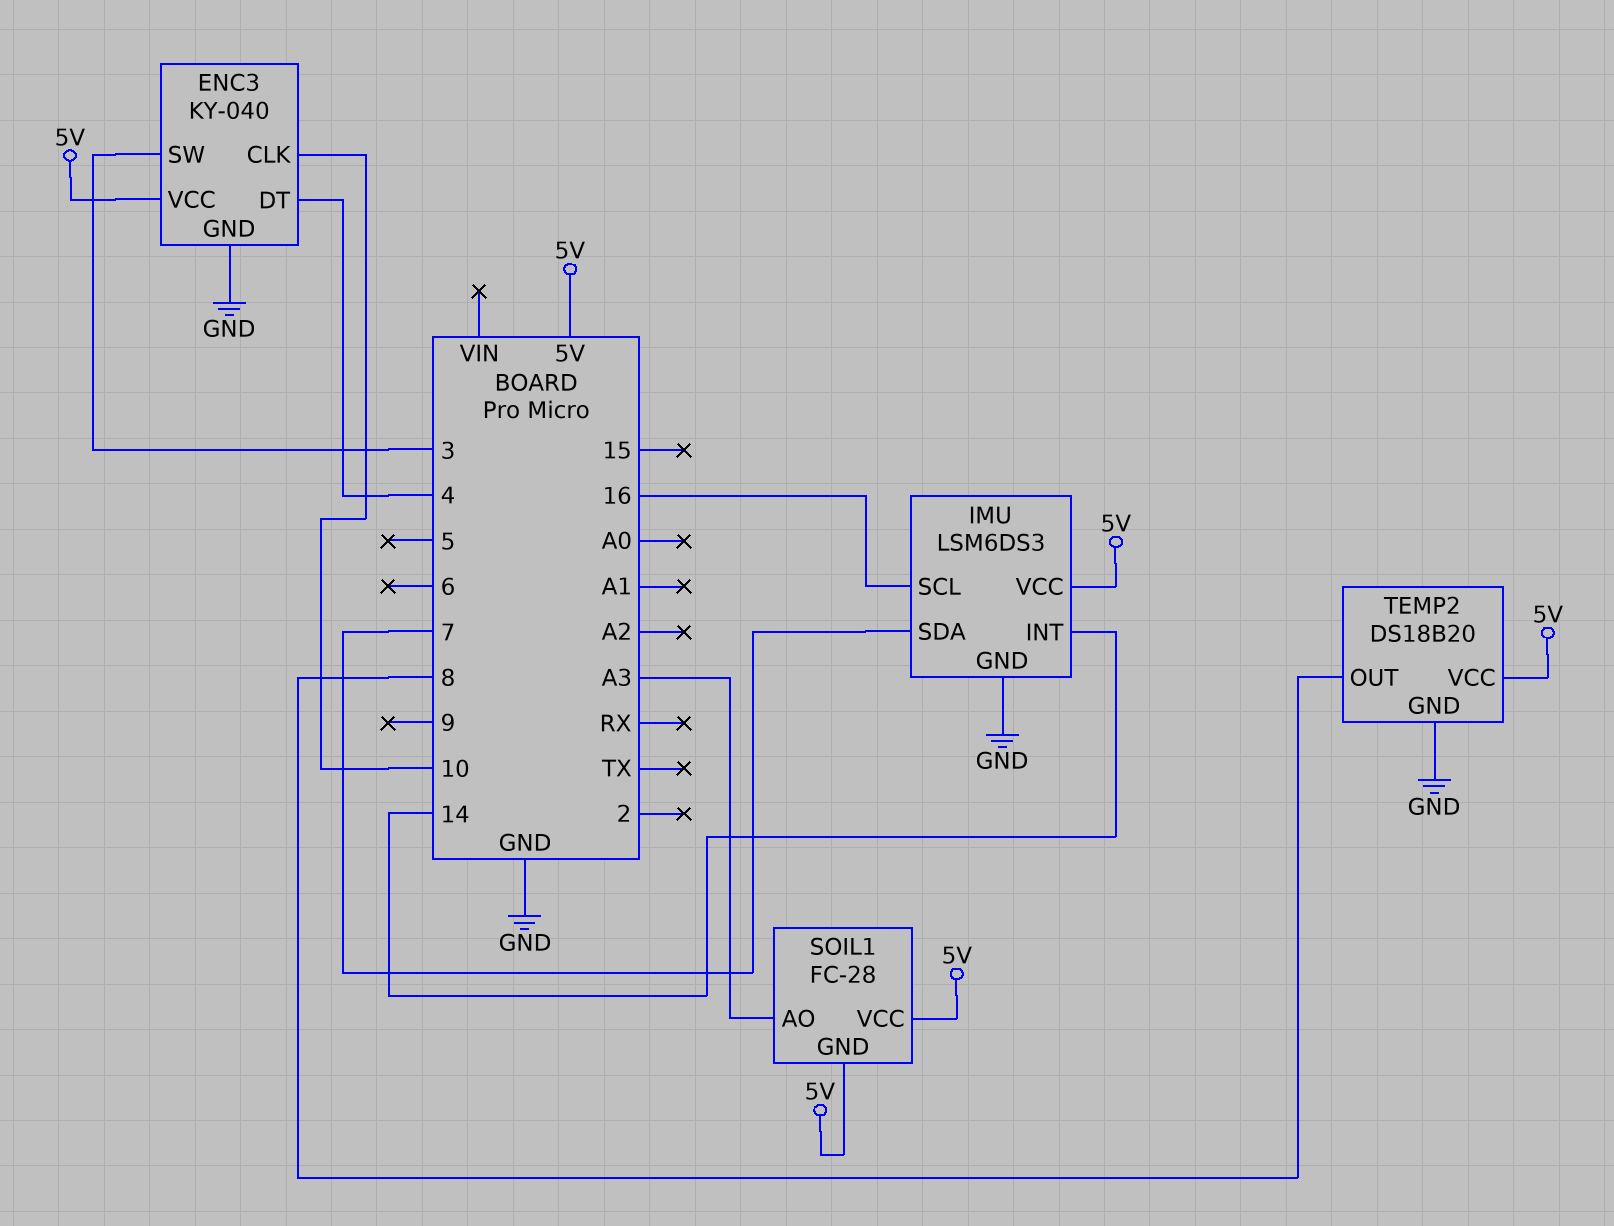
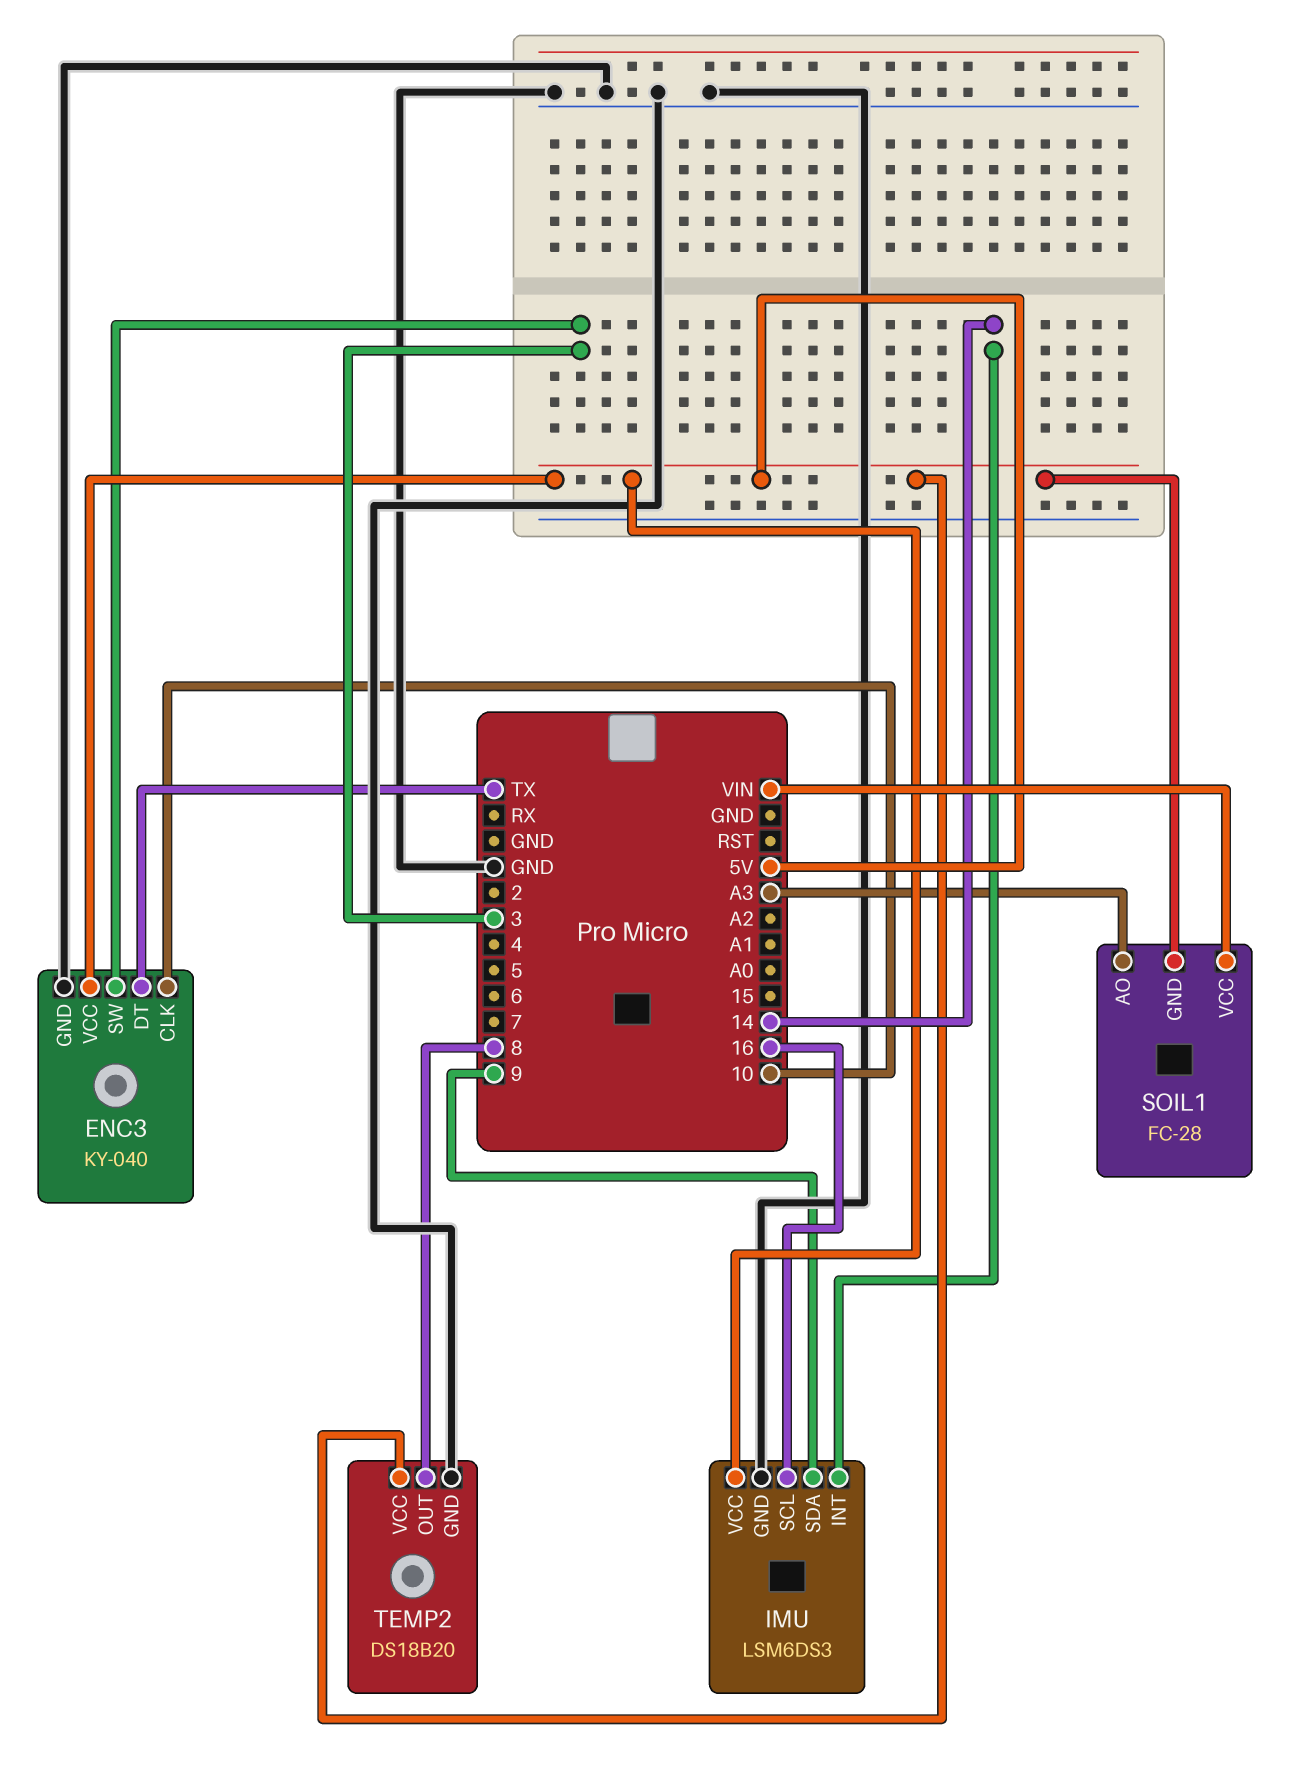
ENC3 pin DT: 4 -> TX
IMU pin SDA: 7 -> 9
SOIL1 pin VCC: 5V -> VIN

